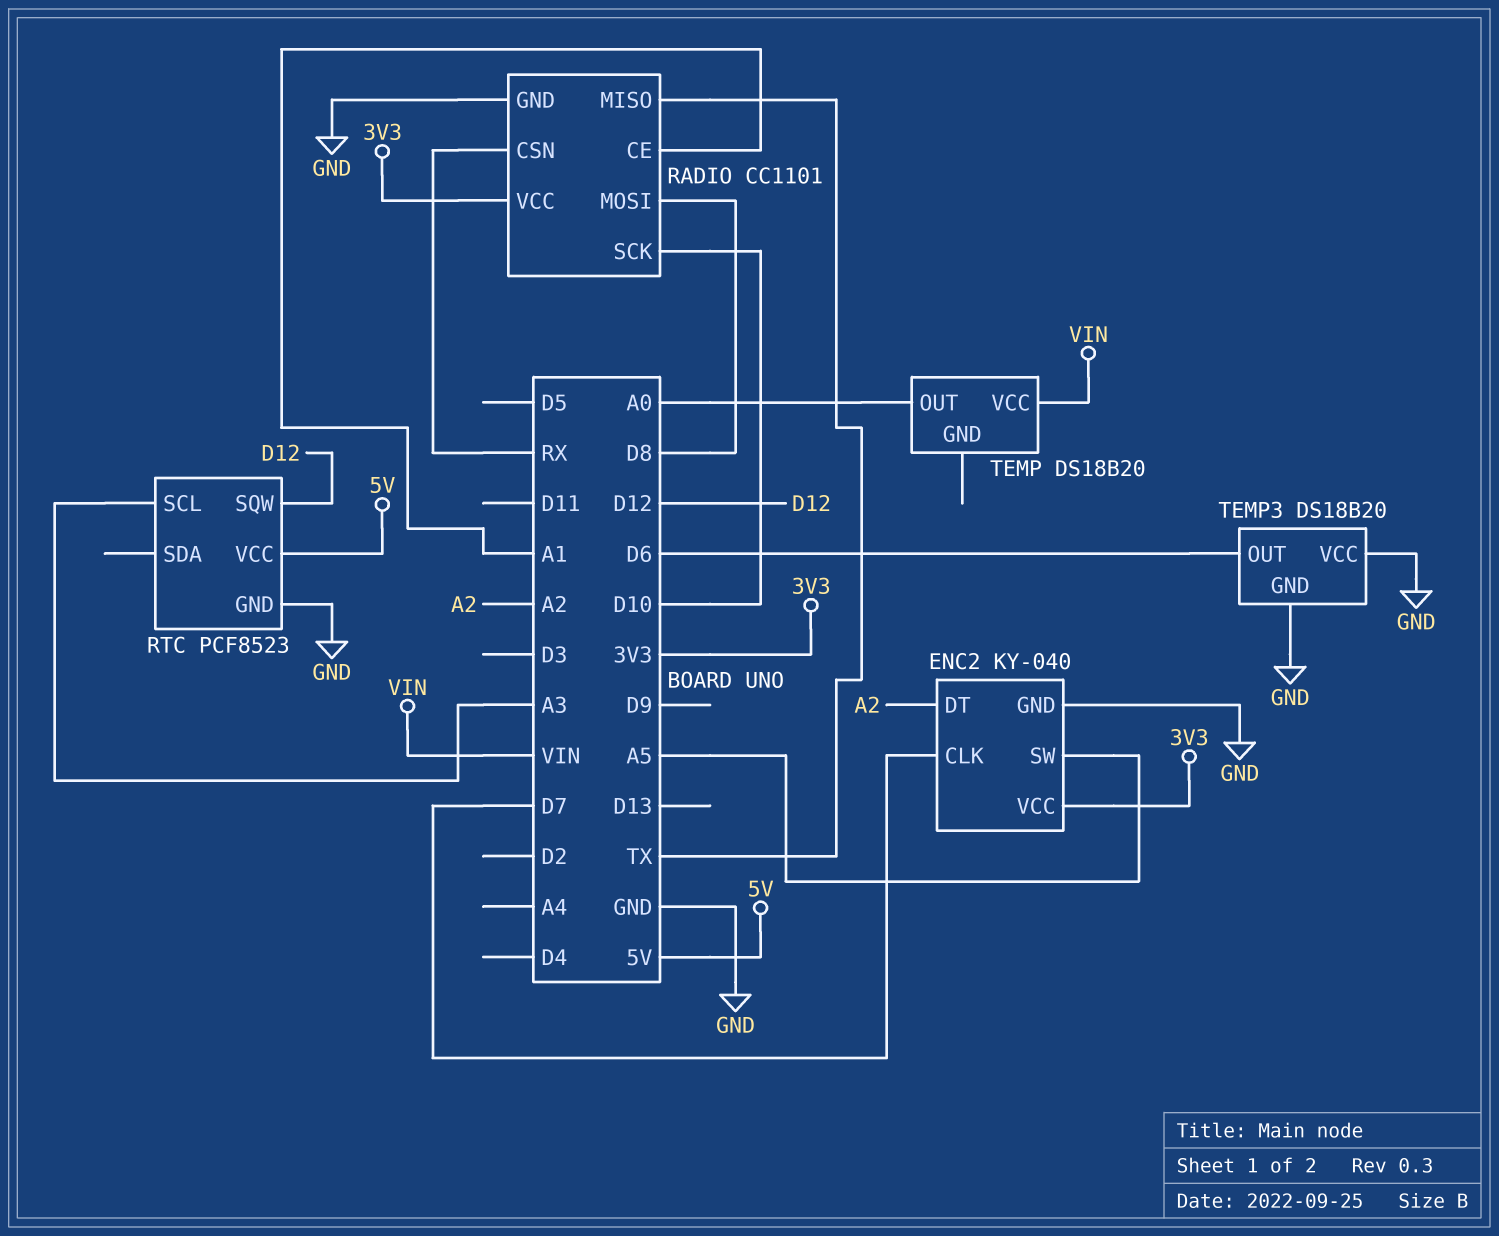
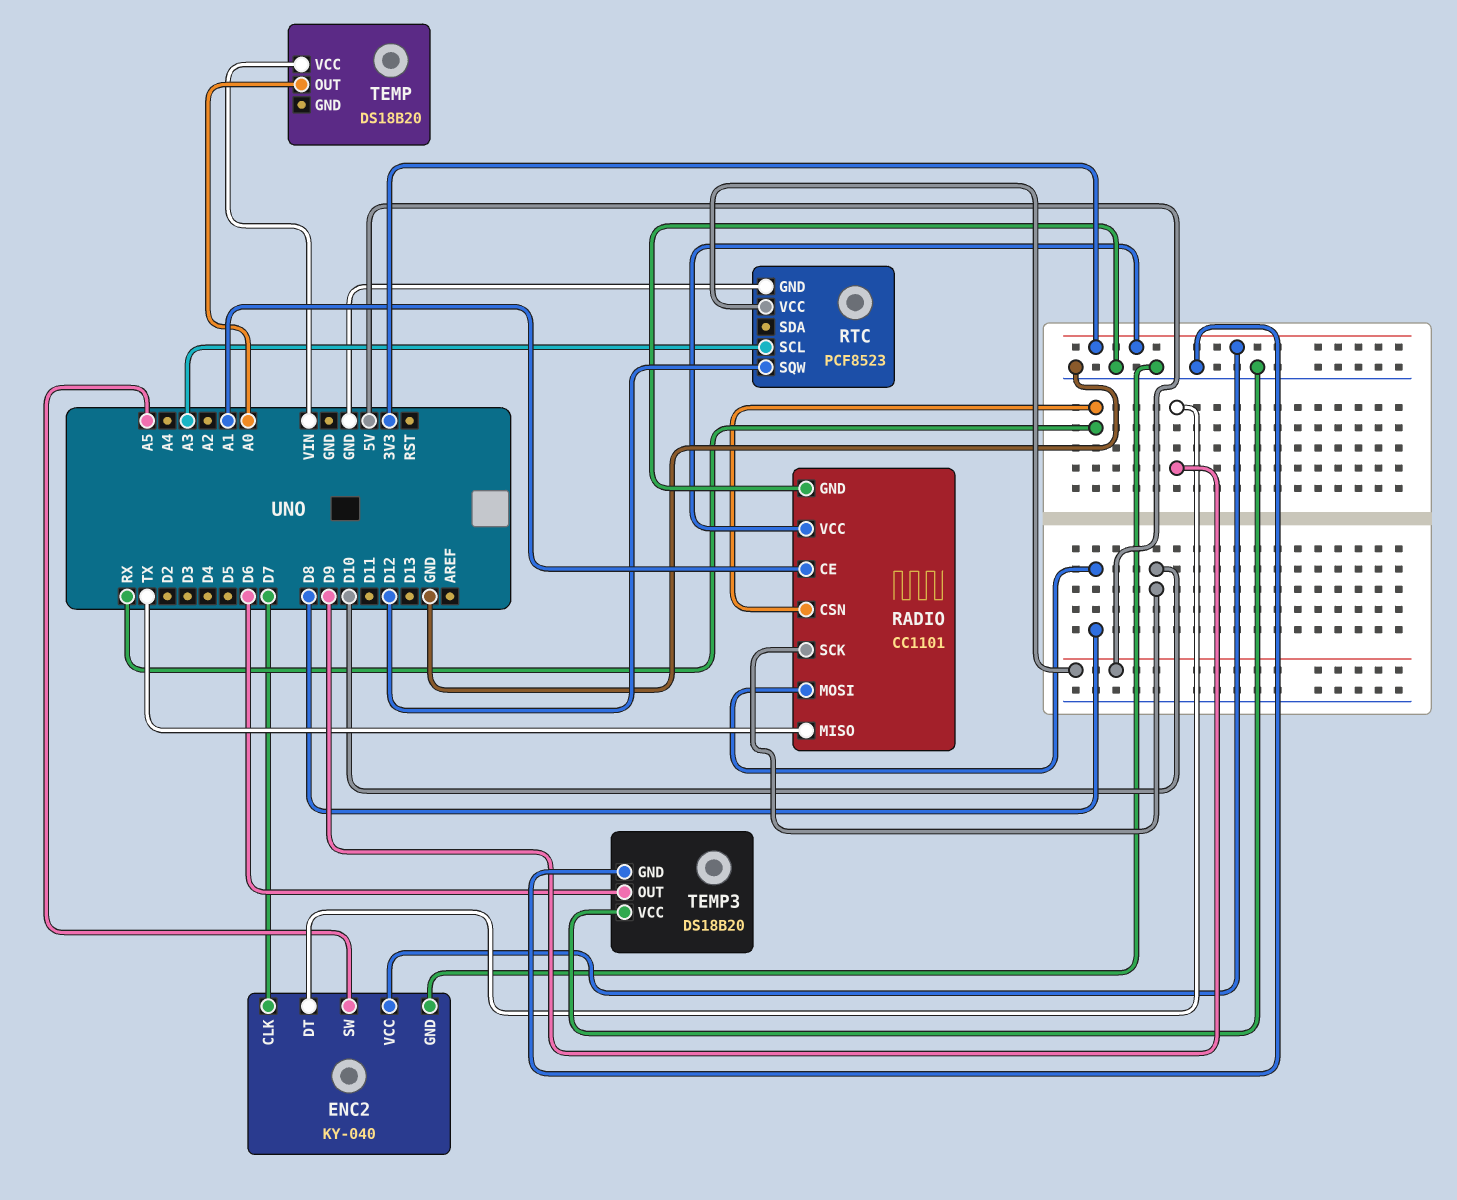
ENC2 pin DT: A2 -> D9

